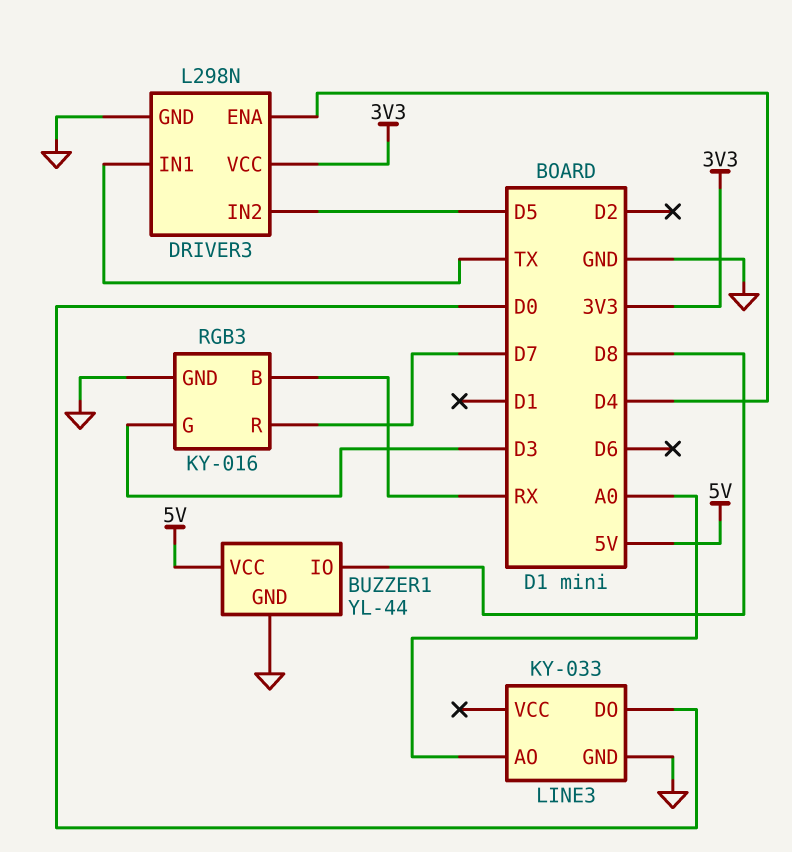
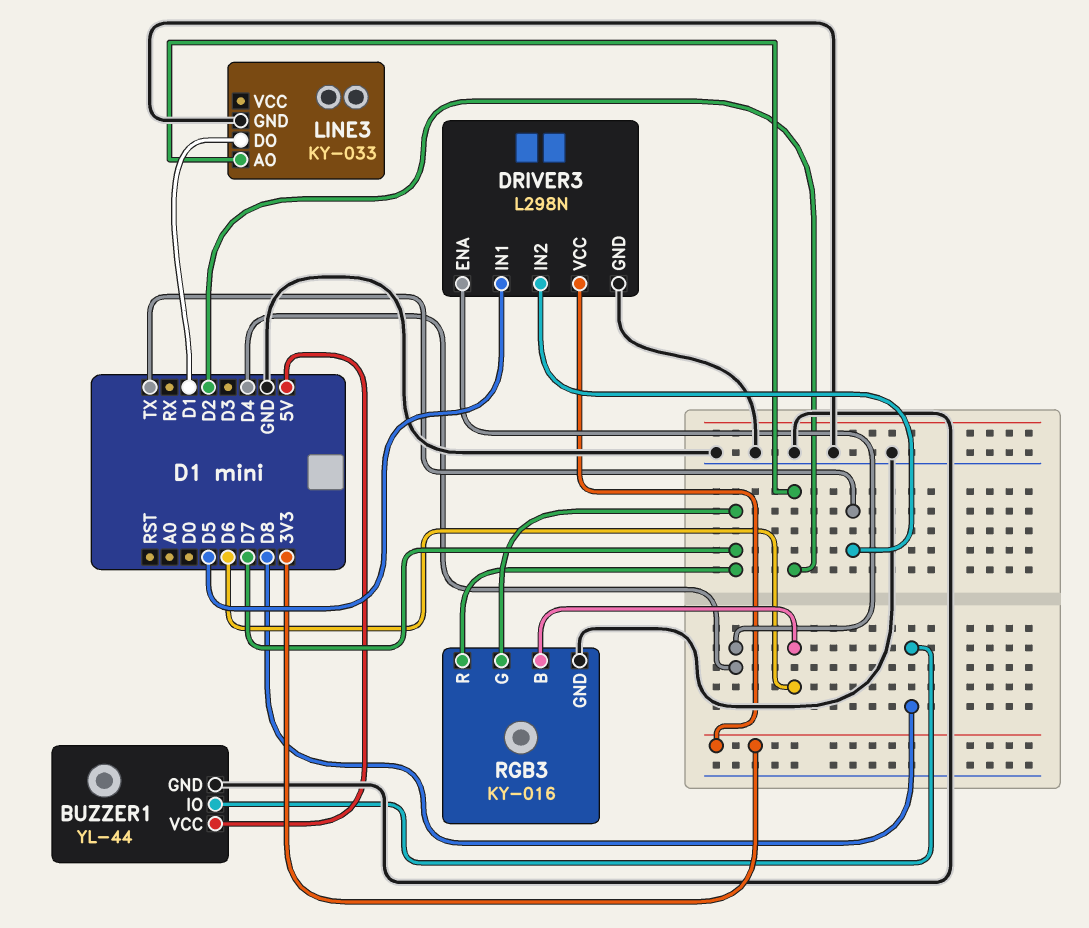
DRIVER3 pin IN1: TX -> D5
DRIVER3 pin IN2: D5 -> TX
LINE3 pin AO: A0 -> D2
LINE3 pin DO: D0 -> D1
RGB3 pin B: RX -> D6
RGB3 pin G: D3 -> D7

